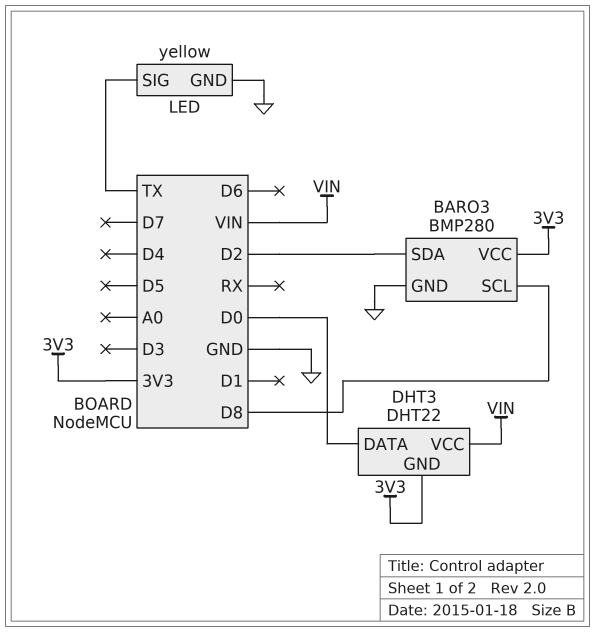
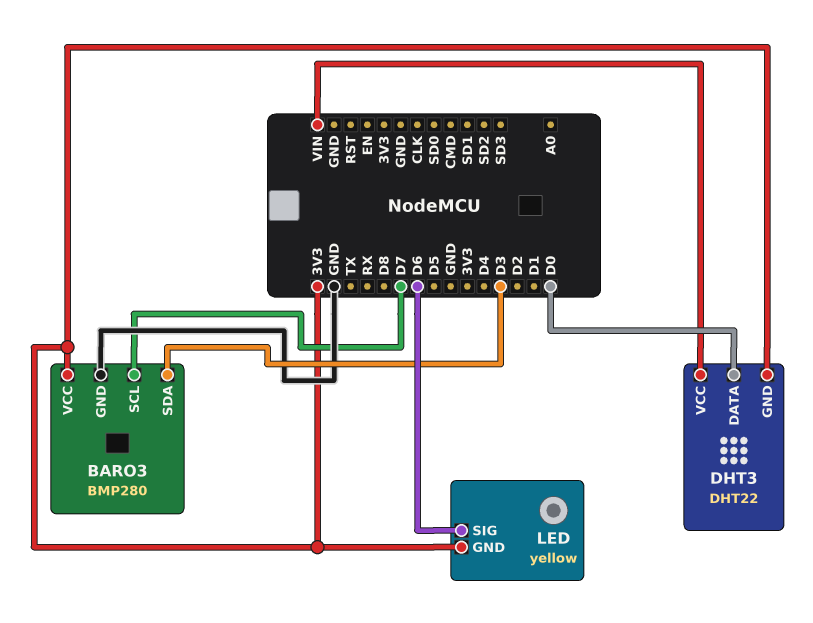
BARO3 pin SCL: D8 -> D7
BARO3 pin SDA: D2 -> D3
LED pin GND: GND -> 3V3
LED pin SIG: TX -> D6

